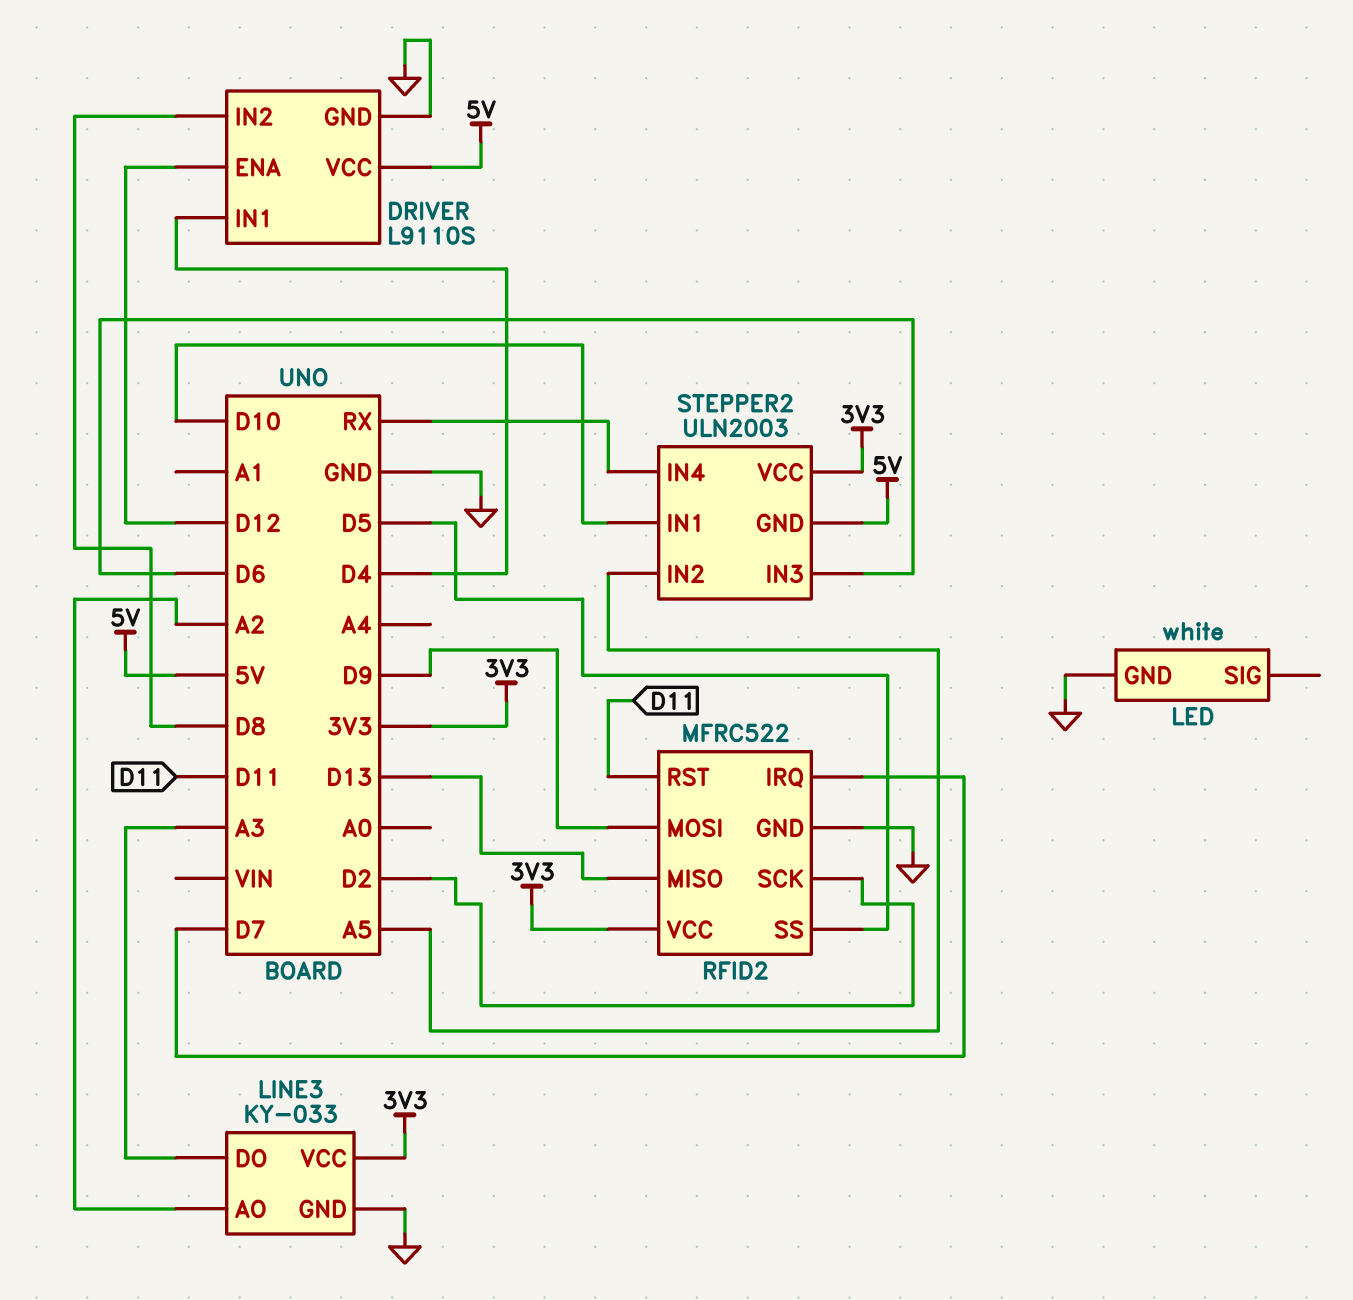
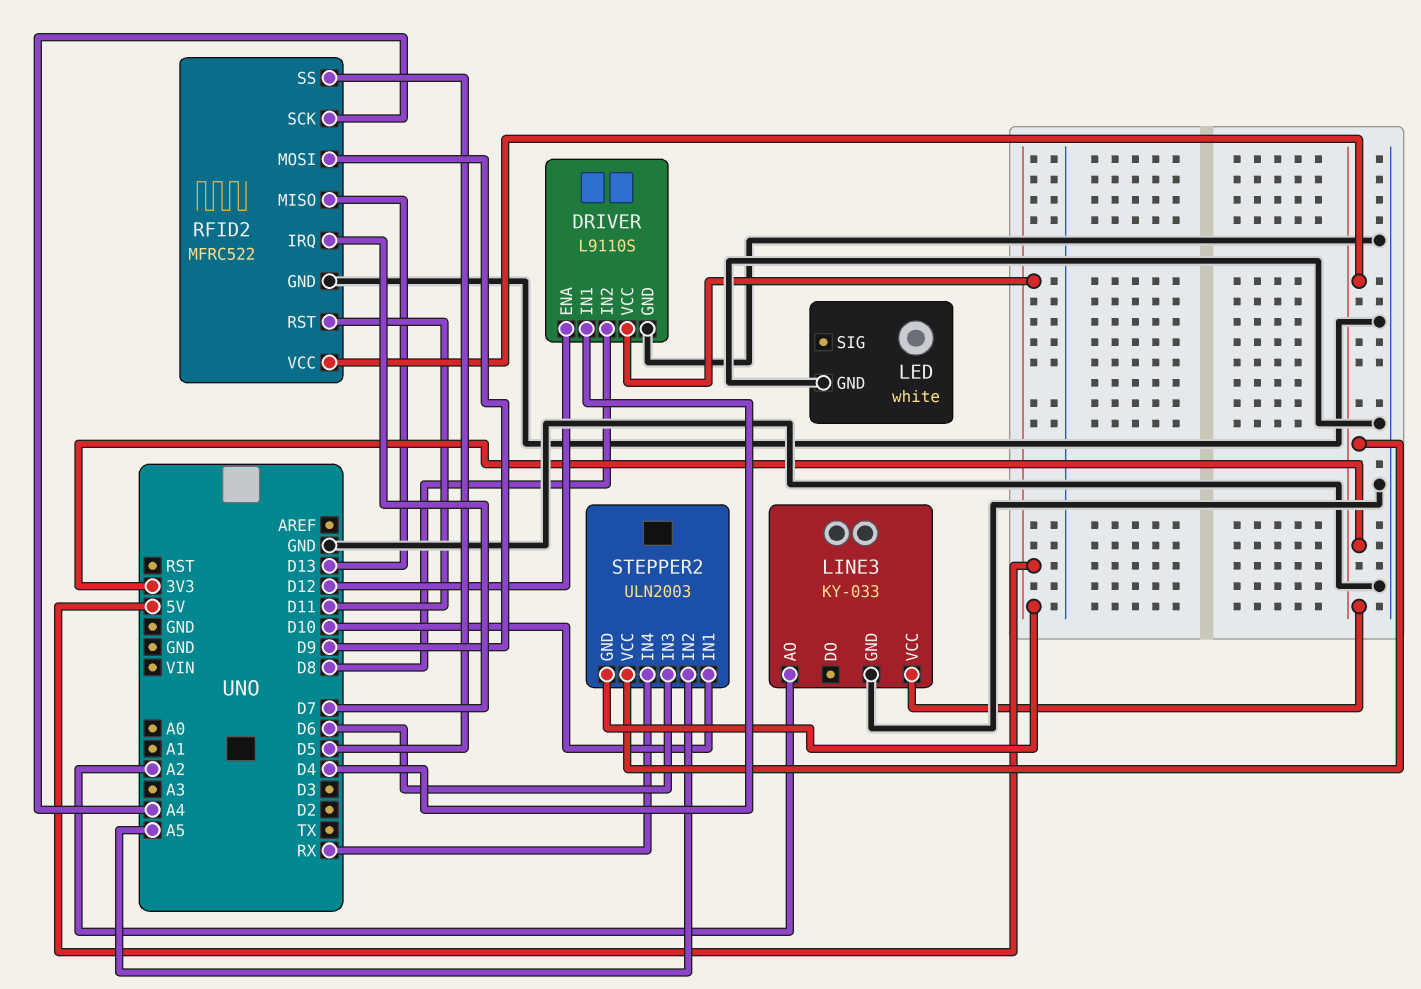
LINE3 pin DO: A3 -> none
RFID2 pin SCK: D2 -> A4

